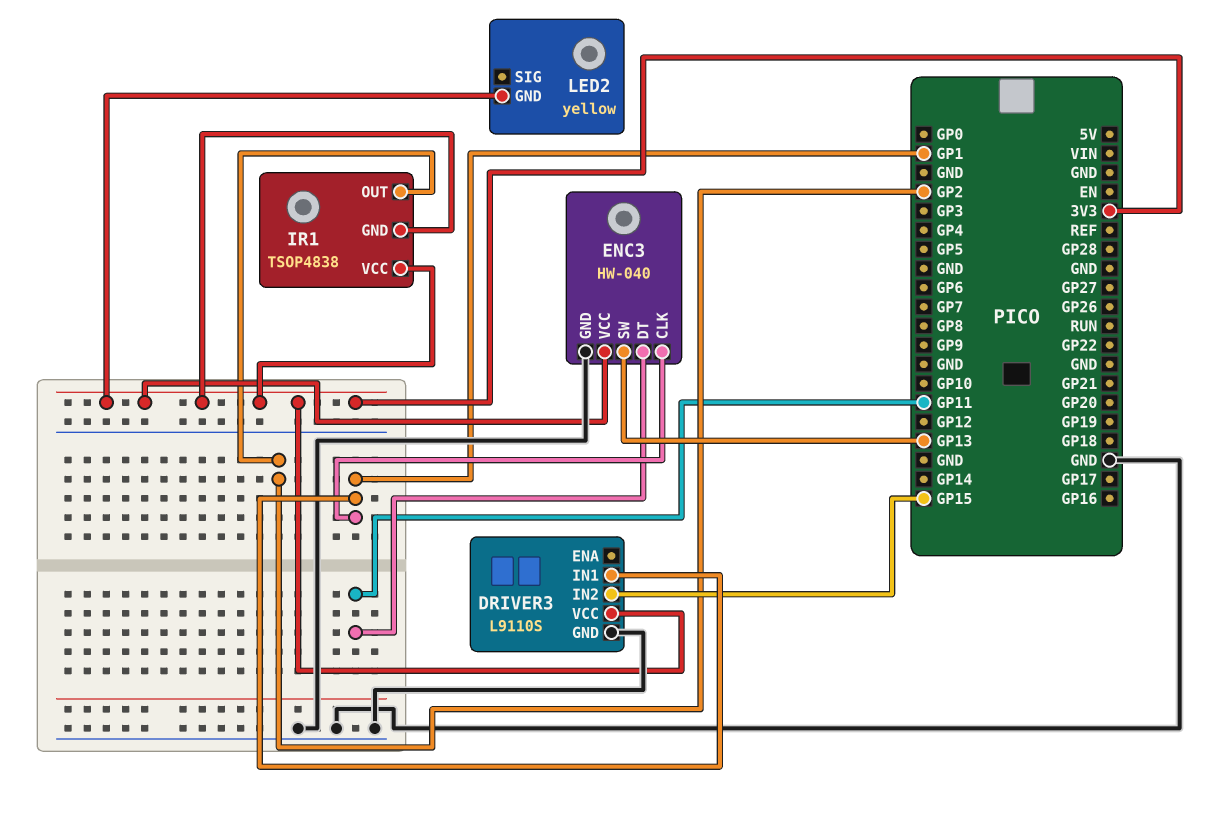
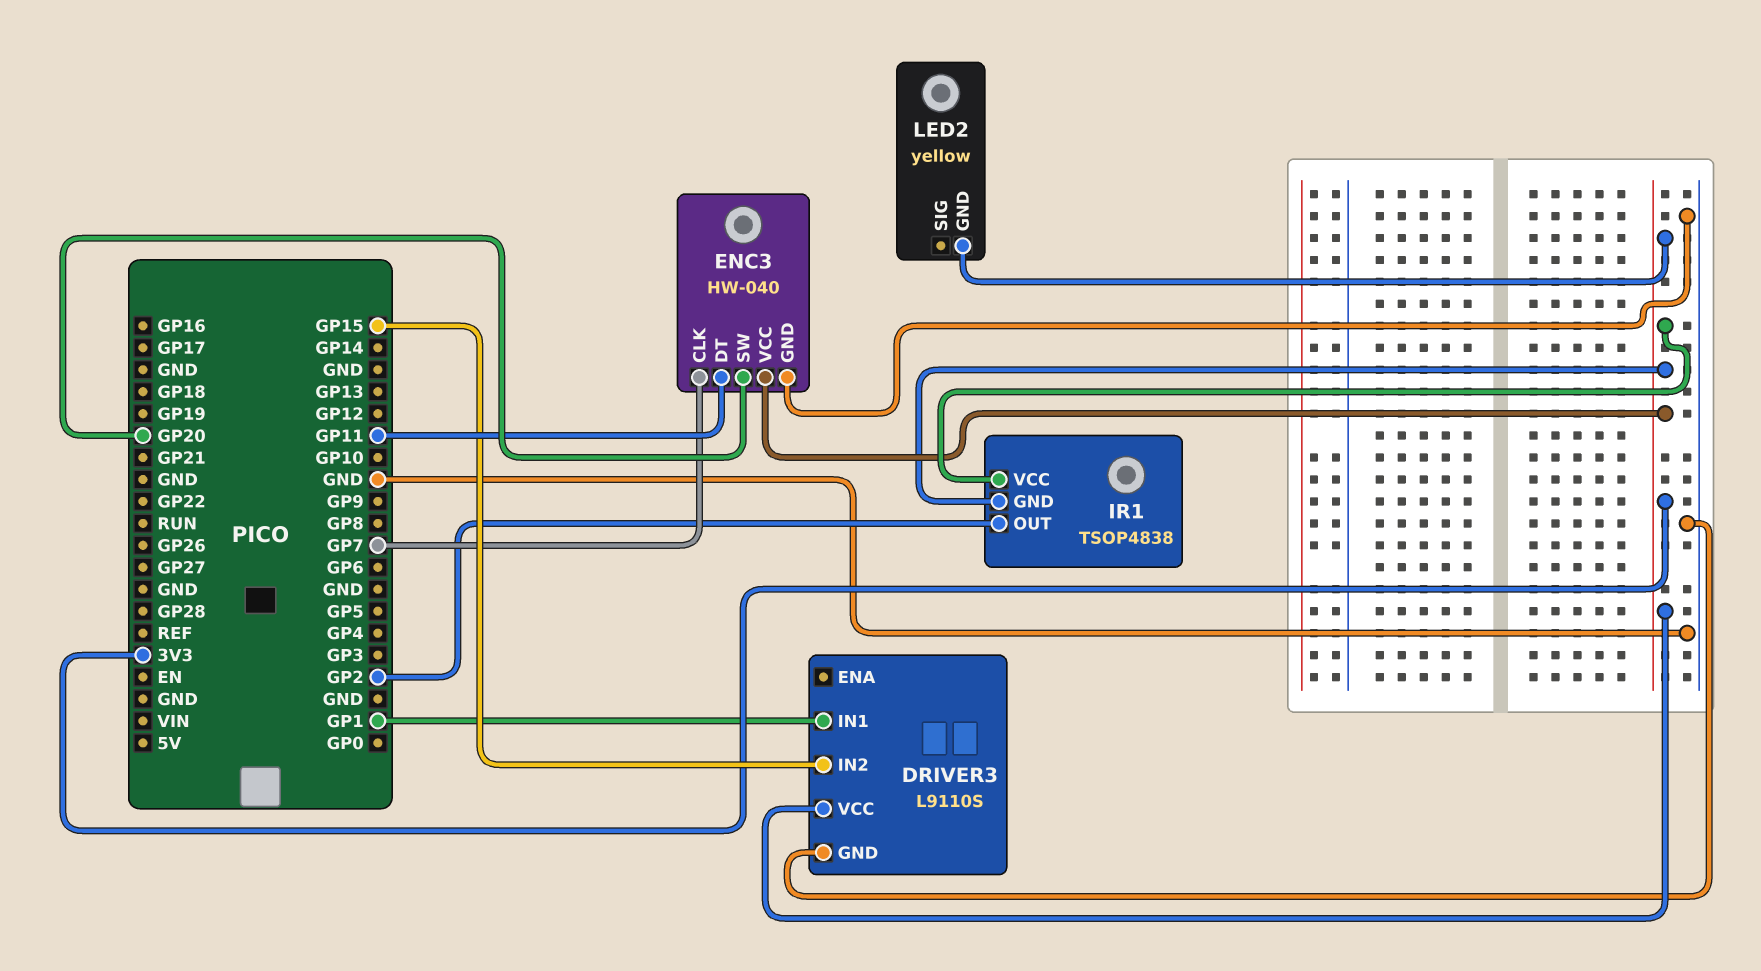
ENC3 pin CLK: GP1 -> GP7
ENC3 pin SW: GP13 -> GP20

